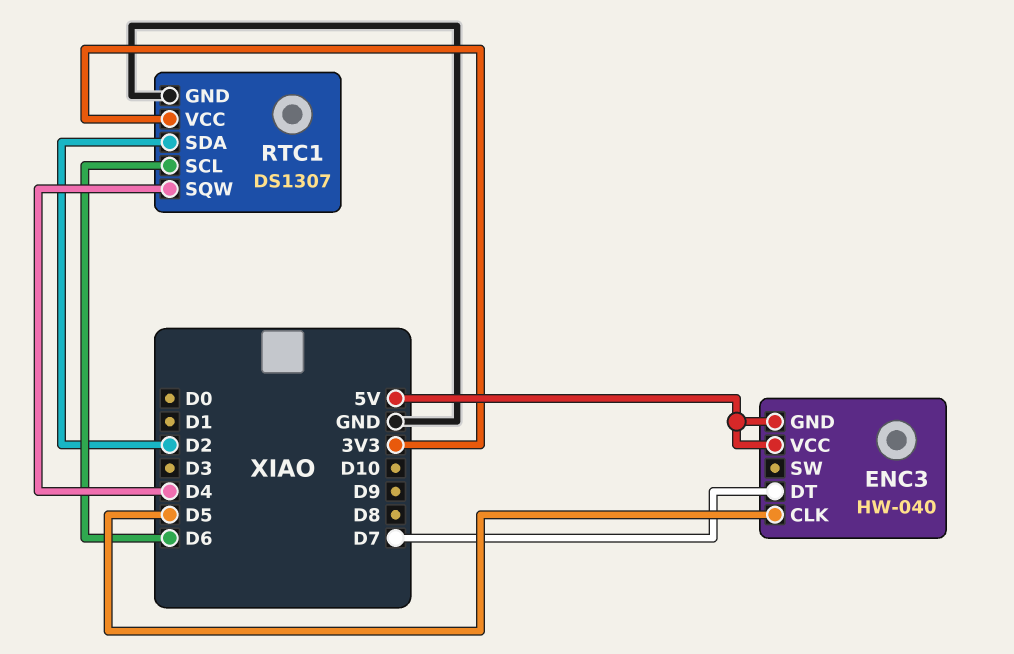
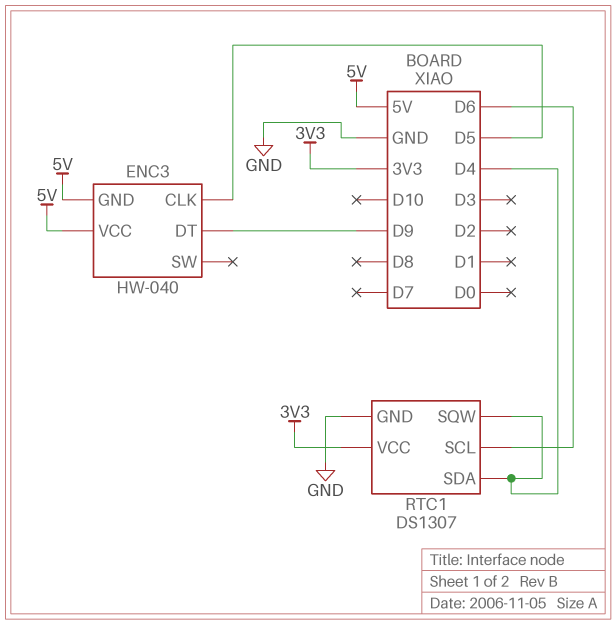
ENC3 pin DT: D7 -> D9
RTC1 pin SDA: D2 -> D4

